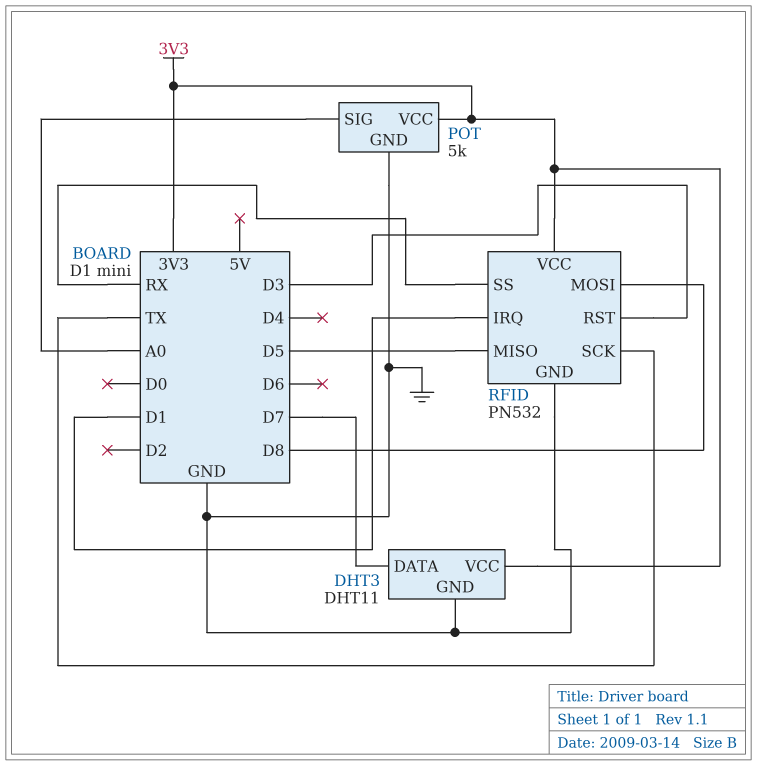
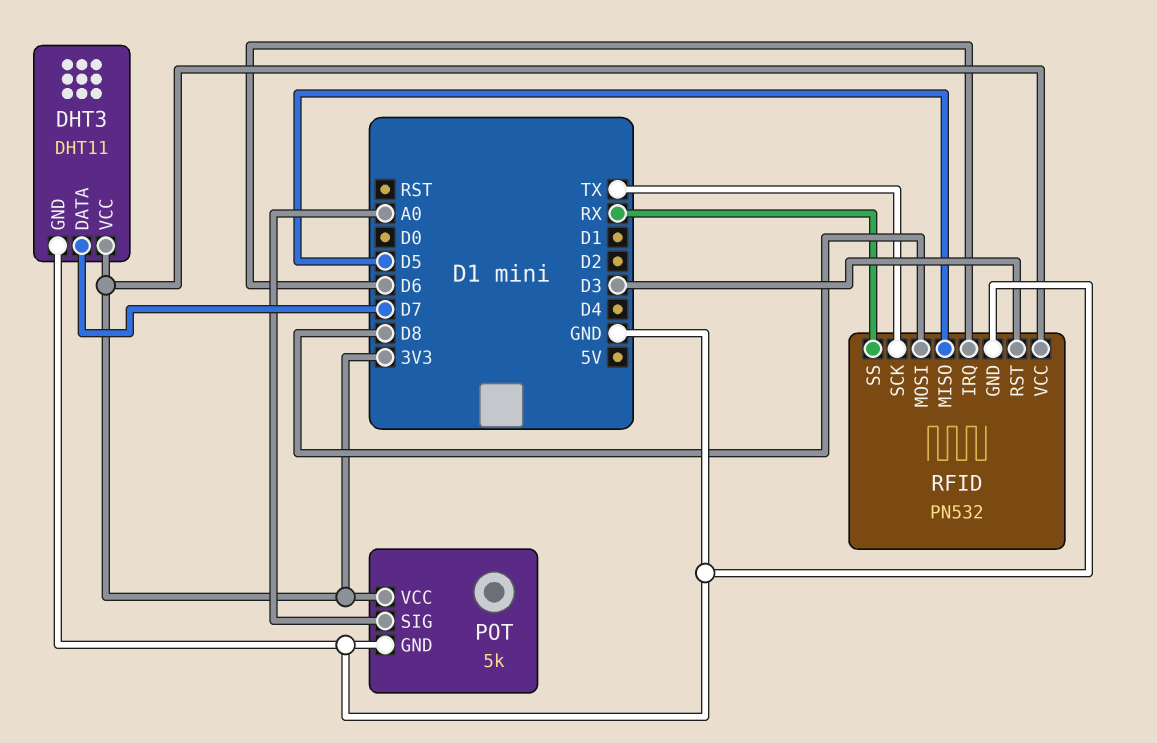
RFID pin IRQ: D1 -> D6

